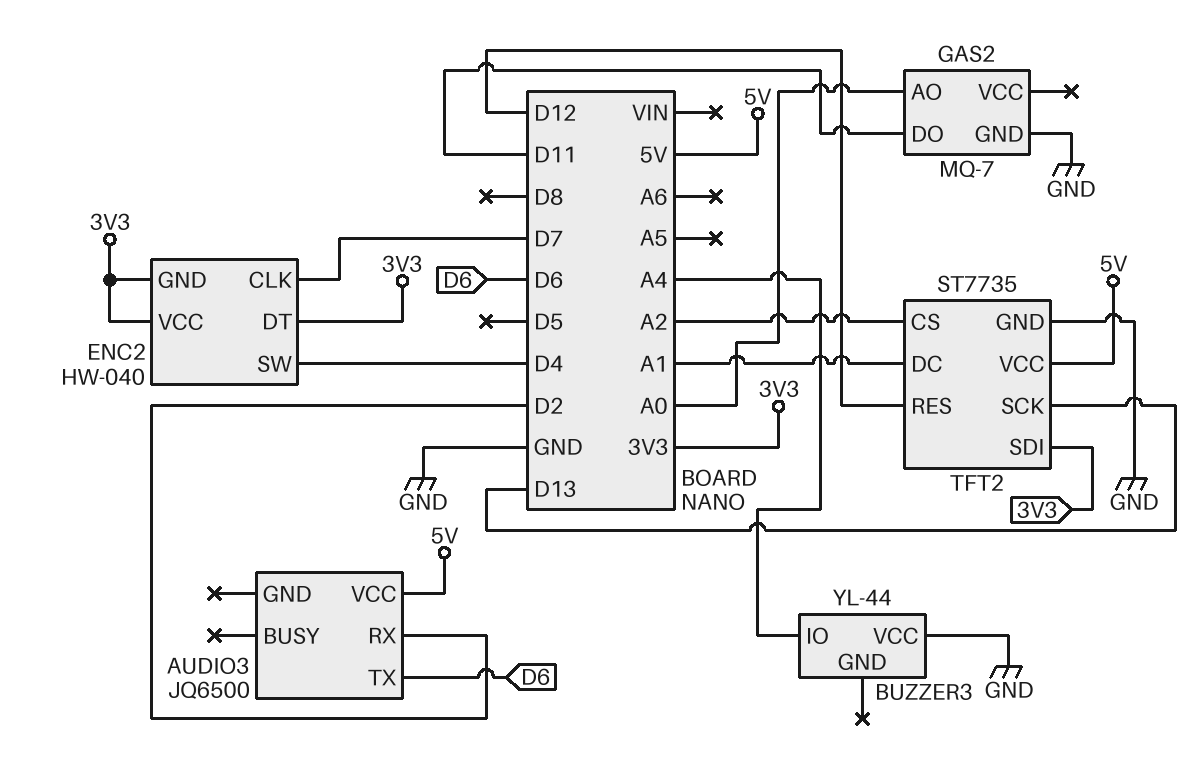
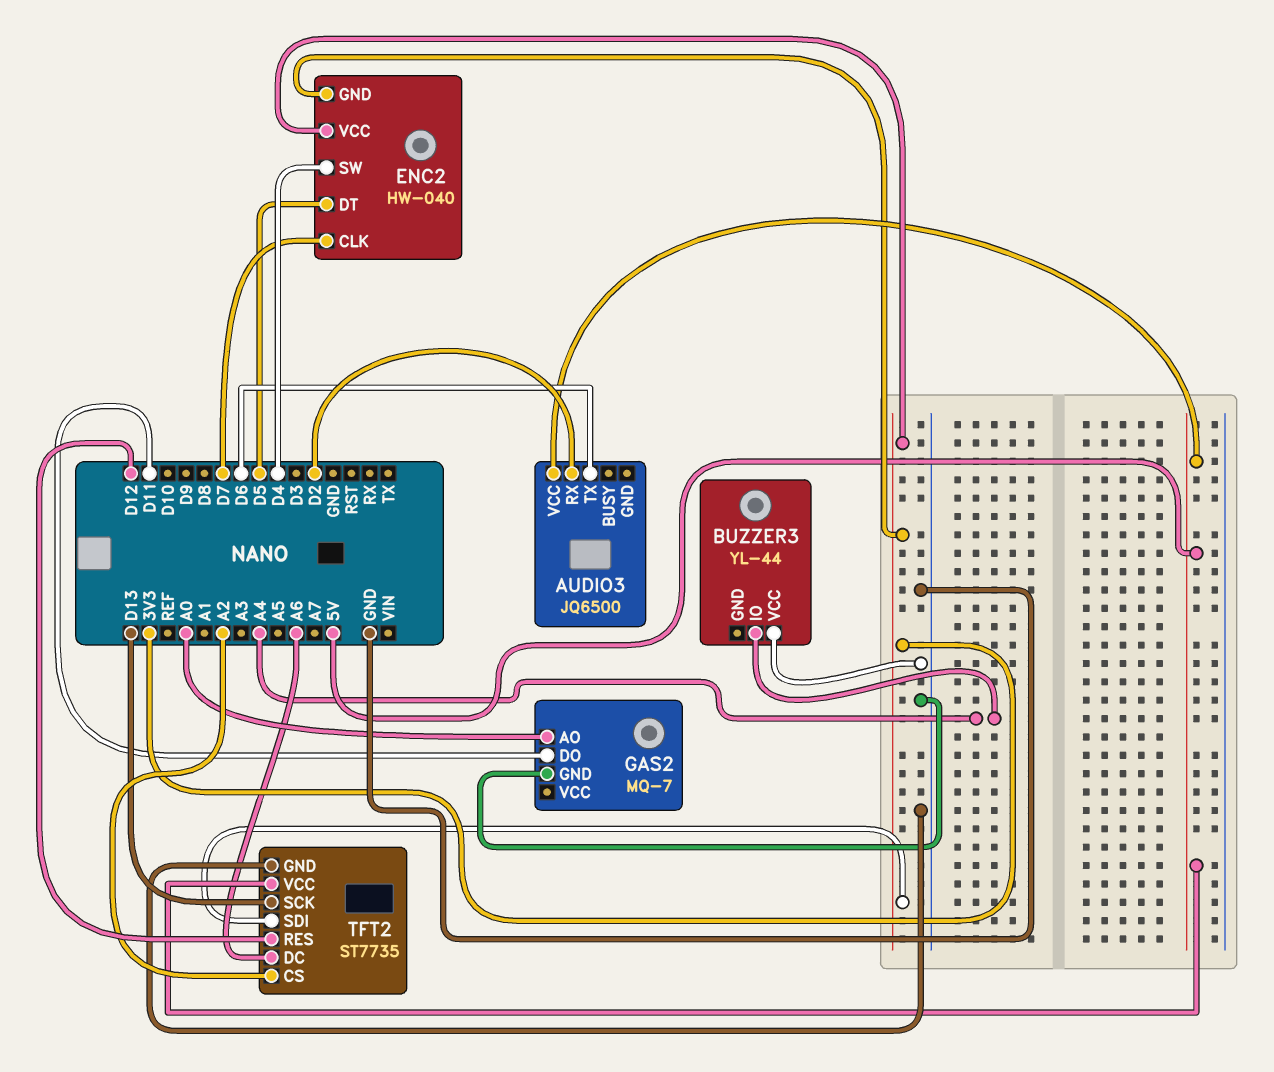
ENC2 pin DT: 3V3 -> D5
TFT2 pin DC: A1 -> A6

